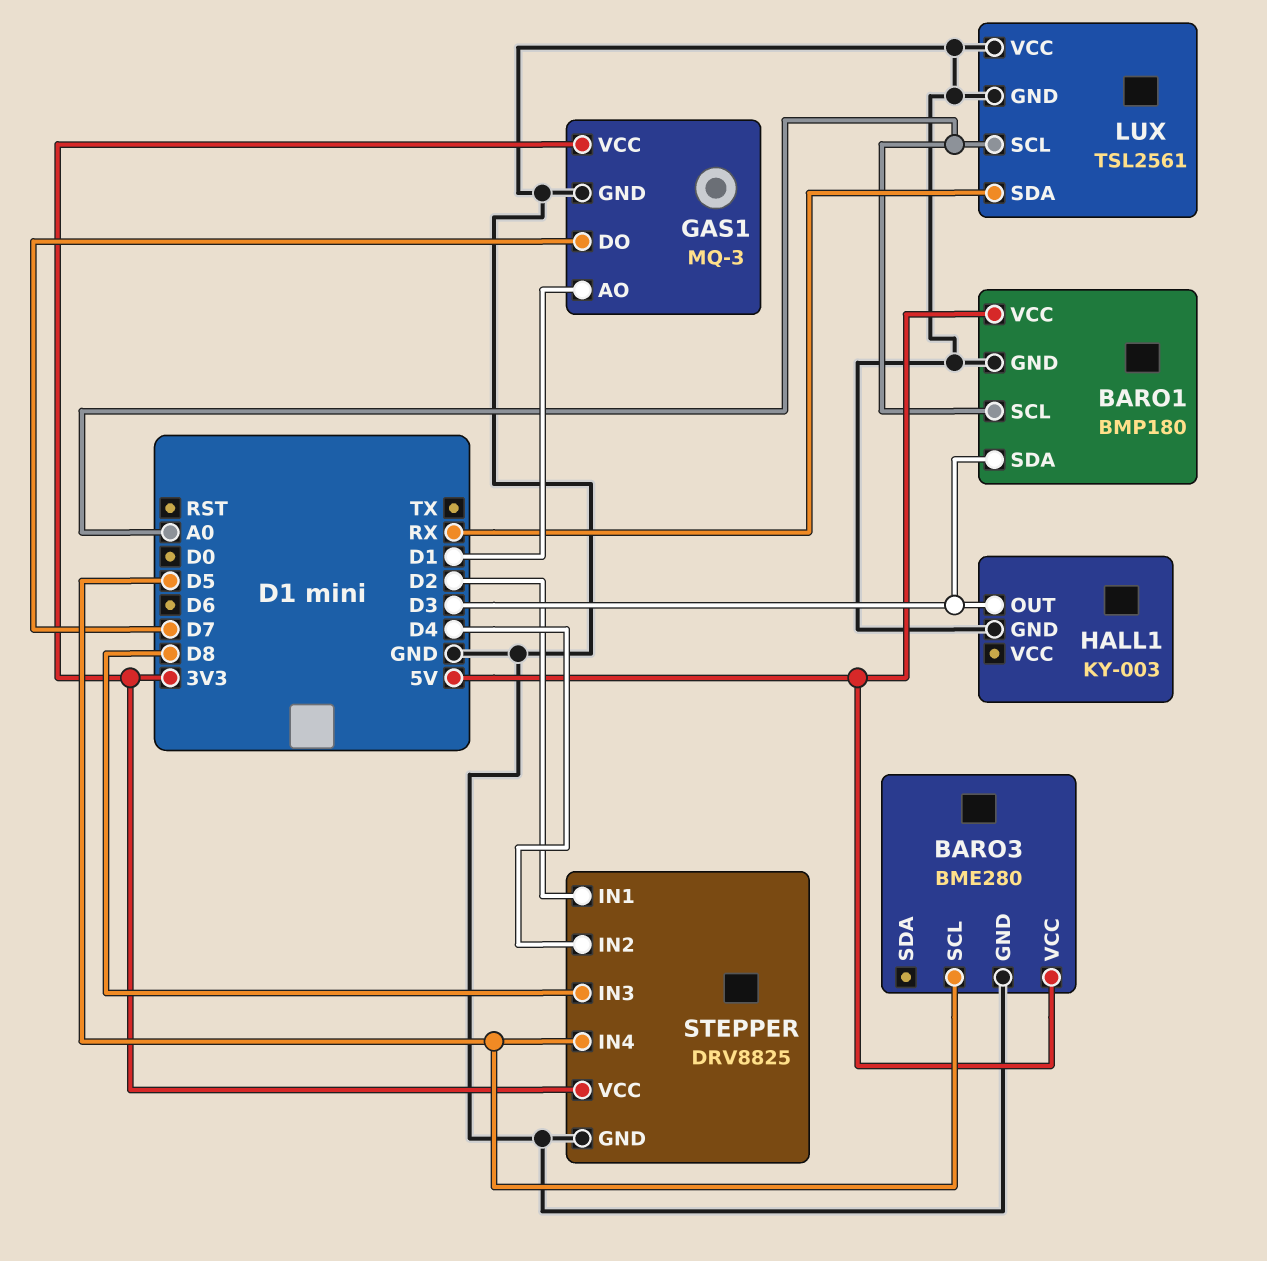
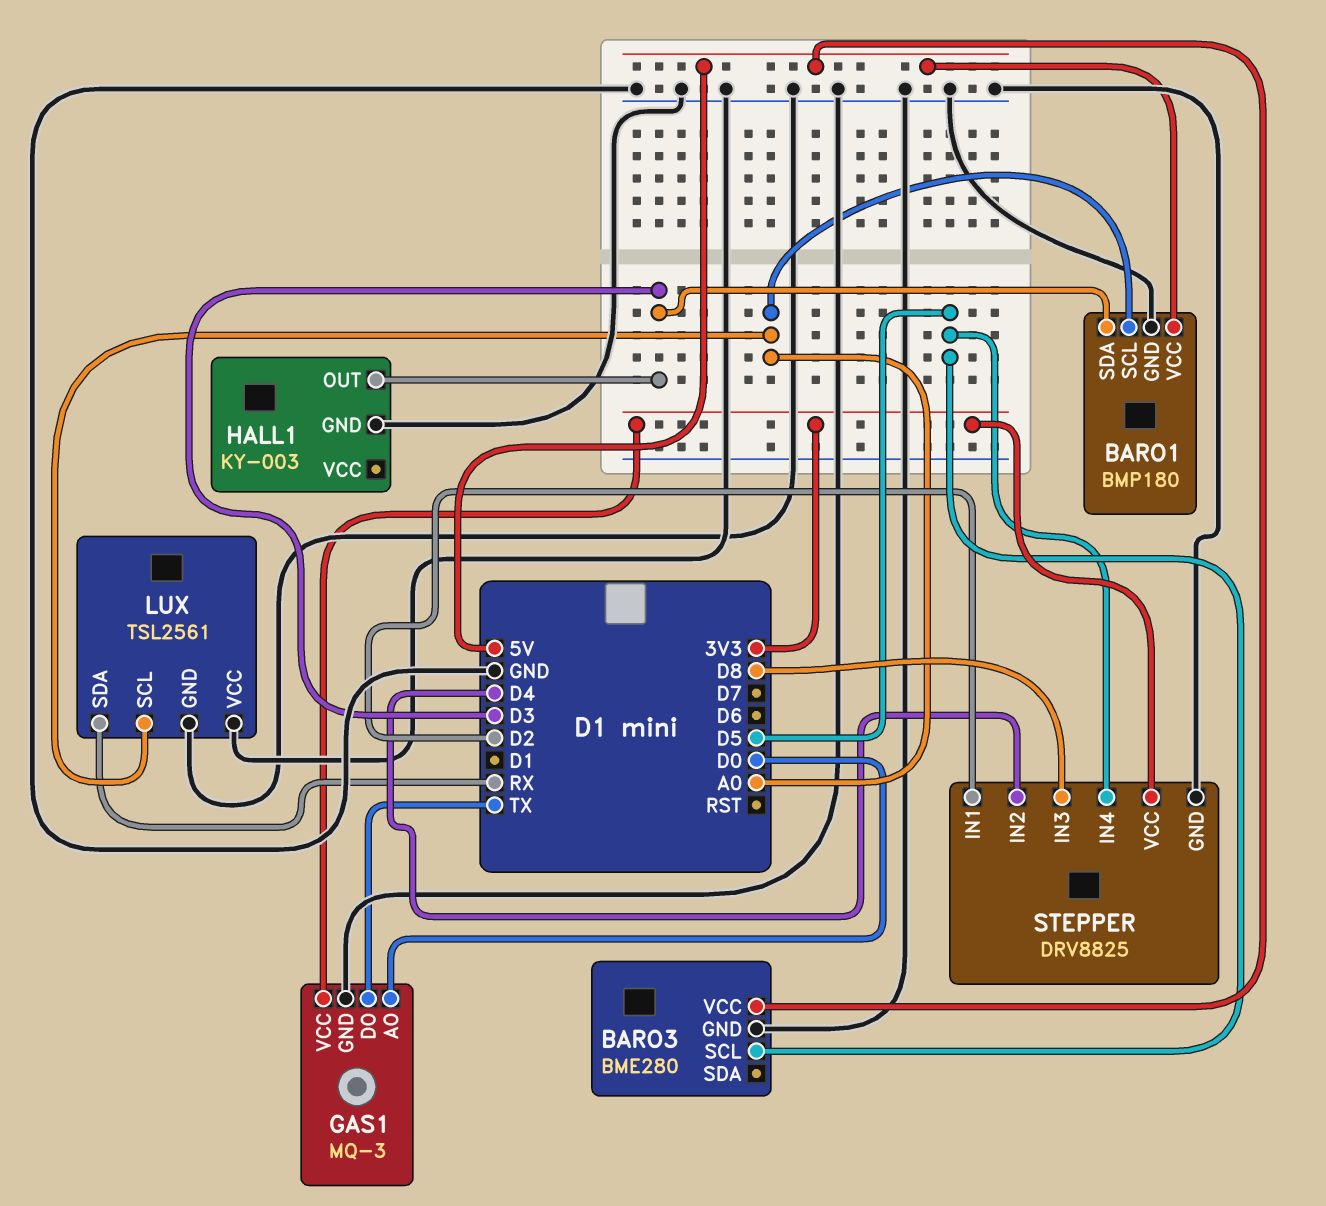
GAS1 pin AO: D1 -> D0
GAS1 pin DO: D7 -> TX

